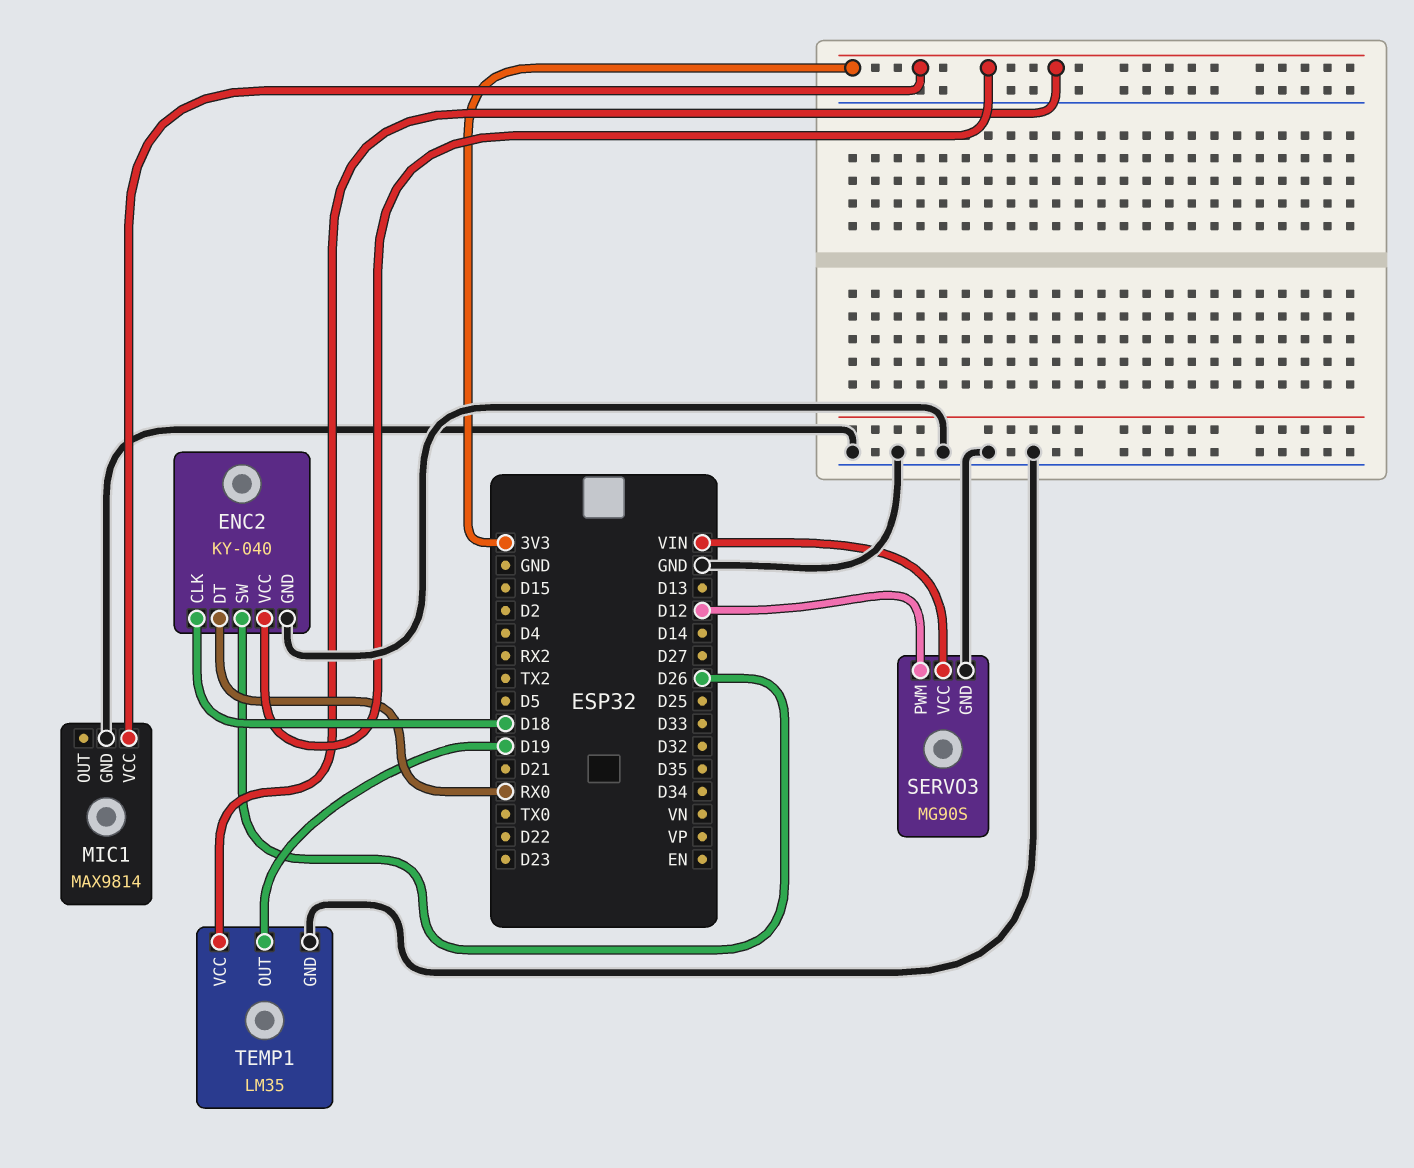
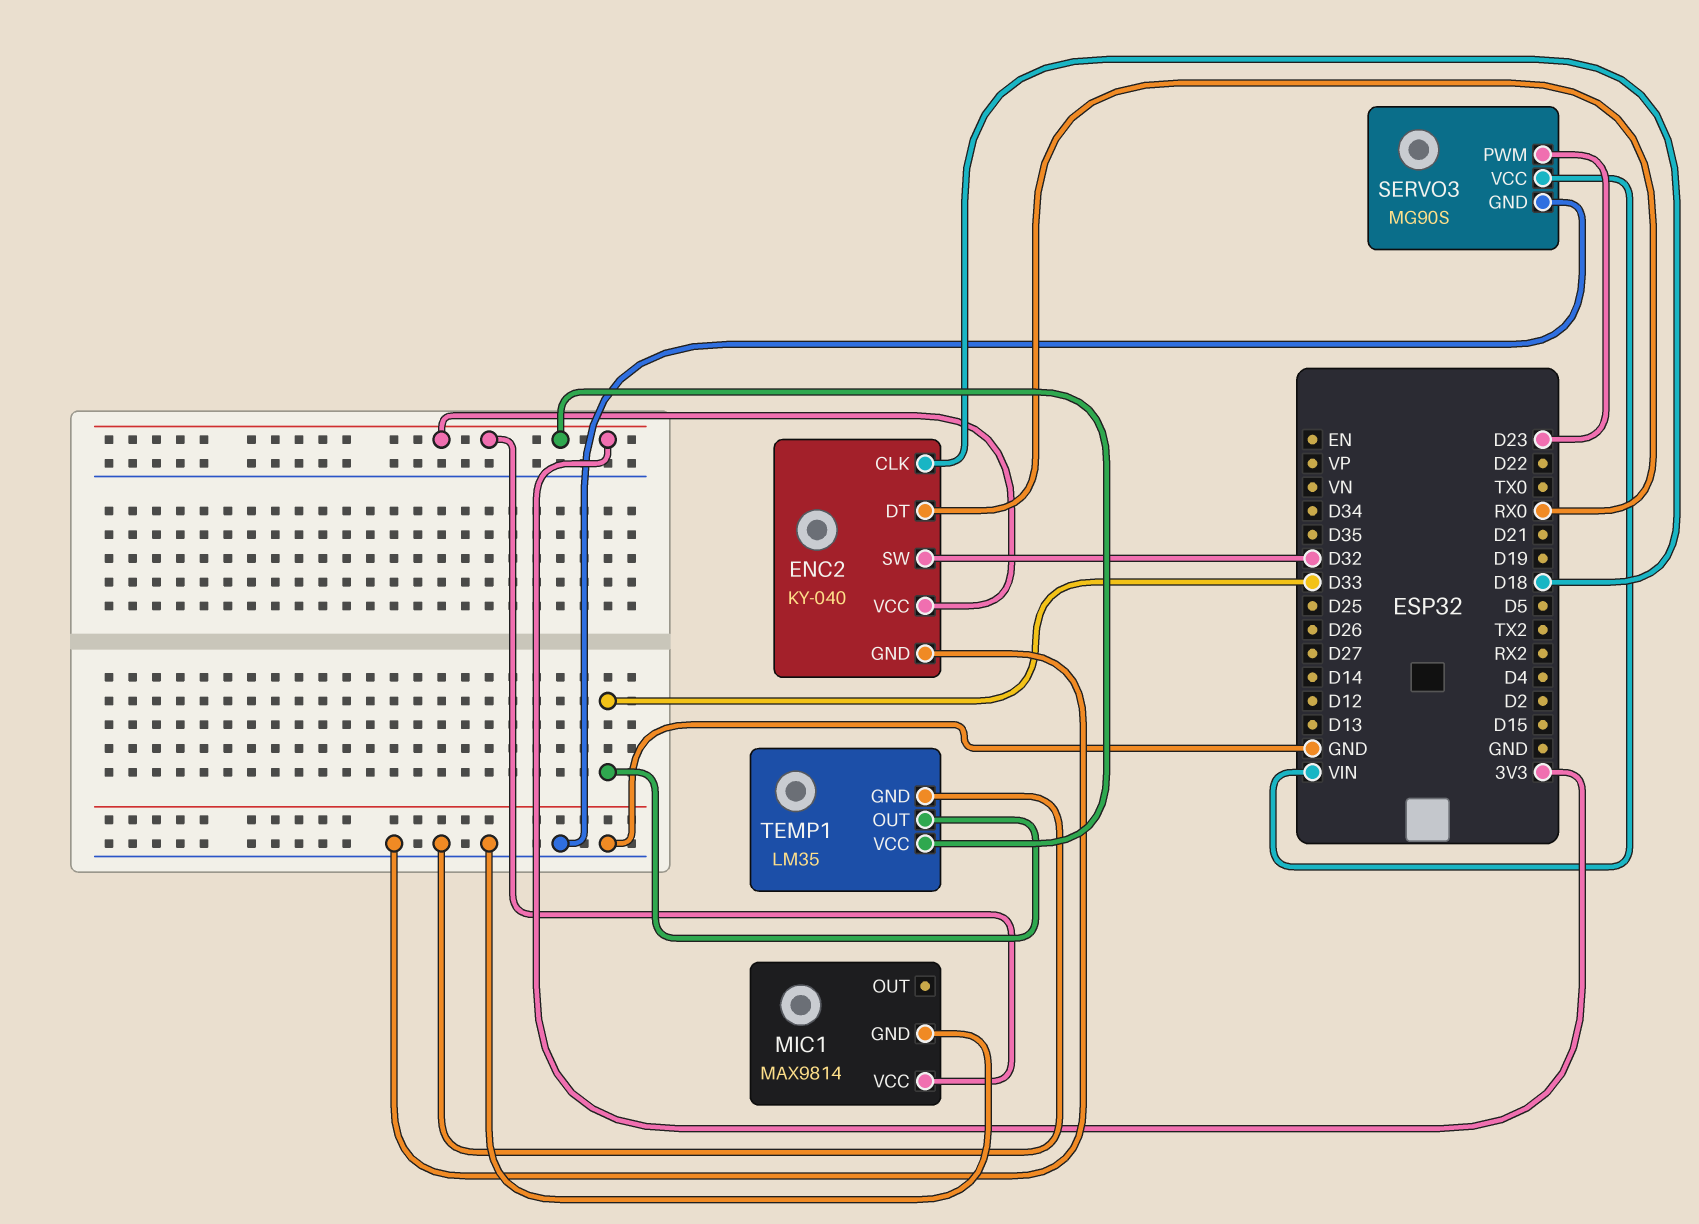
ENC2 pin SW: D26 -> D32
SERVO3 pin PWM: D12 -> D23
TEMP1 pin OUT: D19 -> D33

